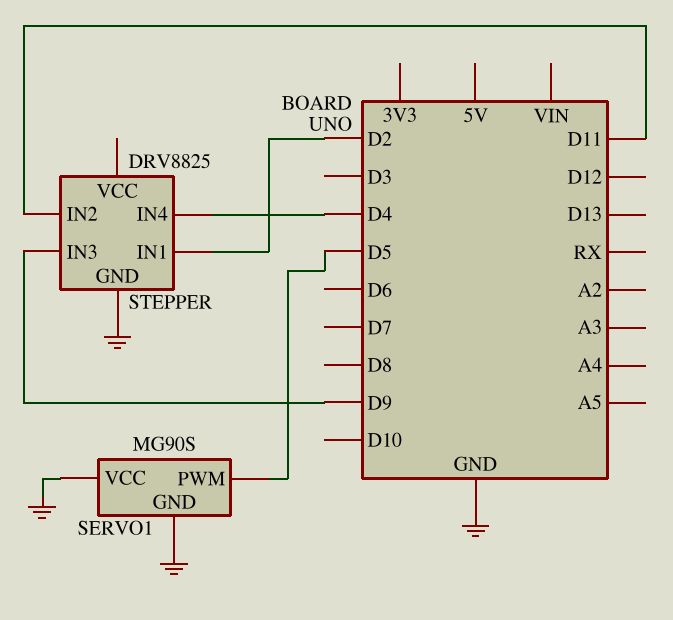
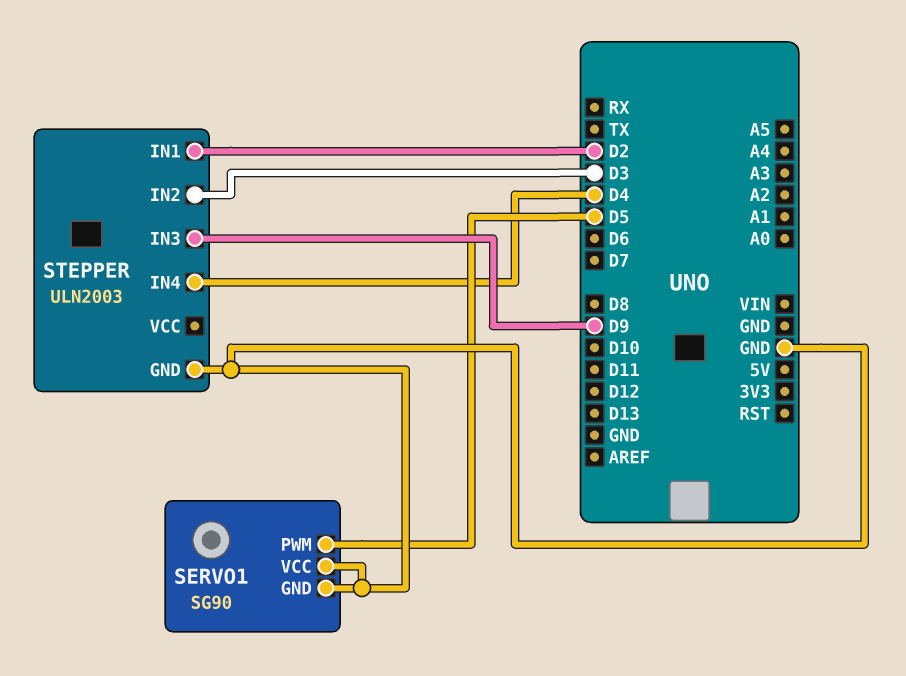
SERVO1: MG90S -> SG90
STEPPER: DRV8825 -> ULN2003
STEPPER pin IN2: D11 -> D3

